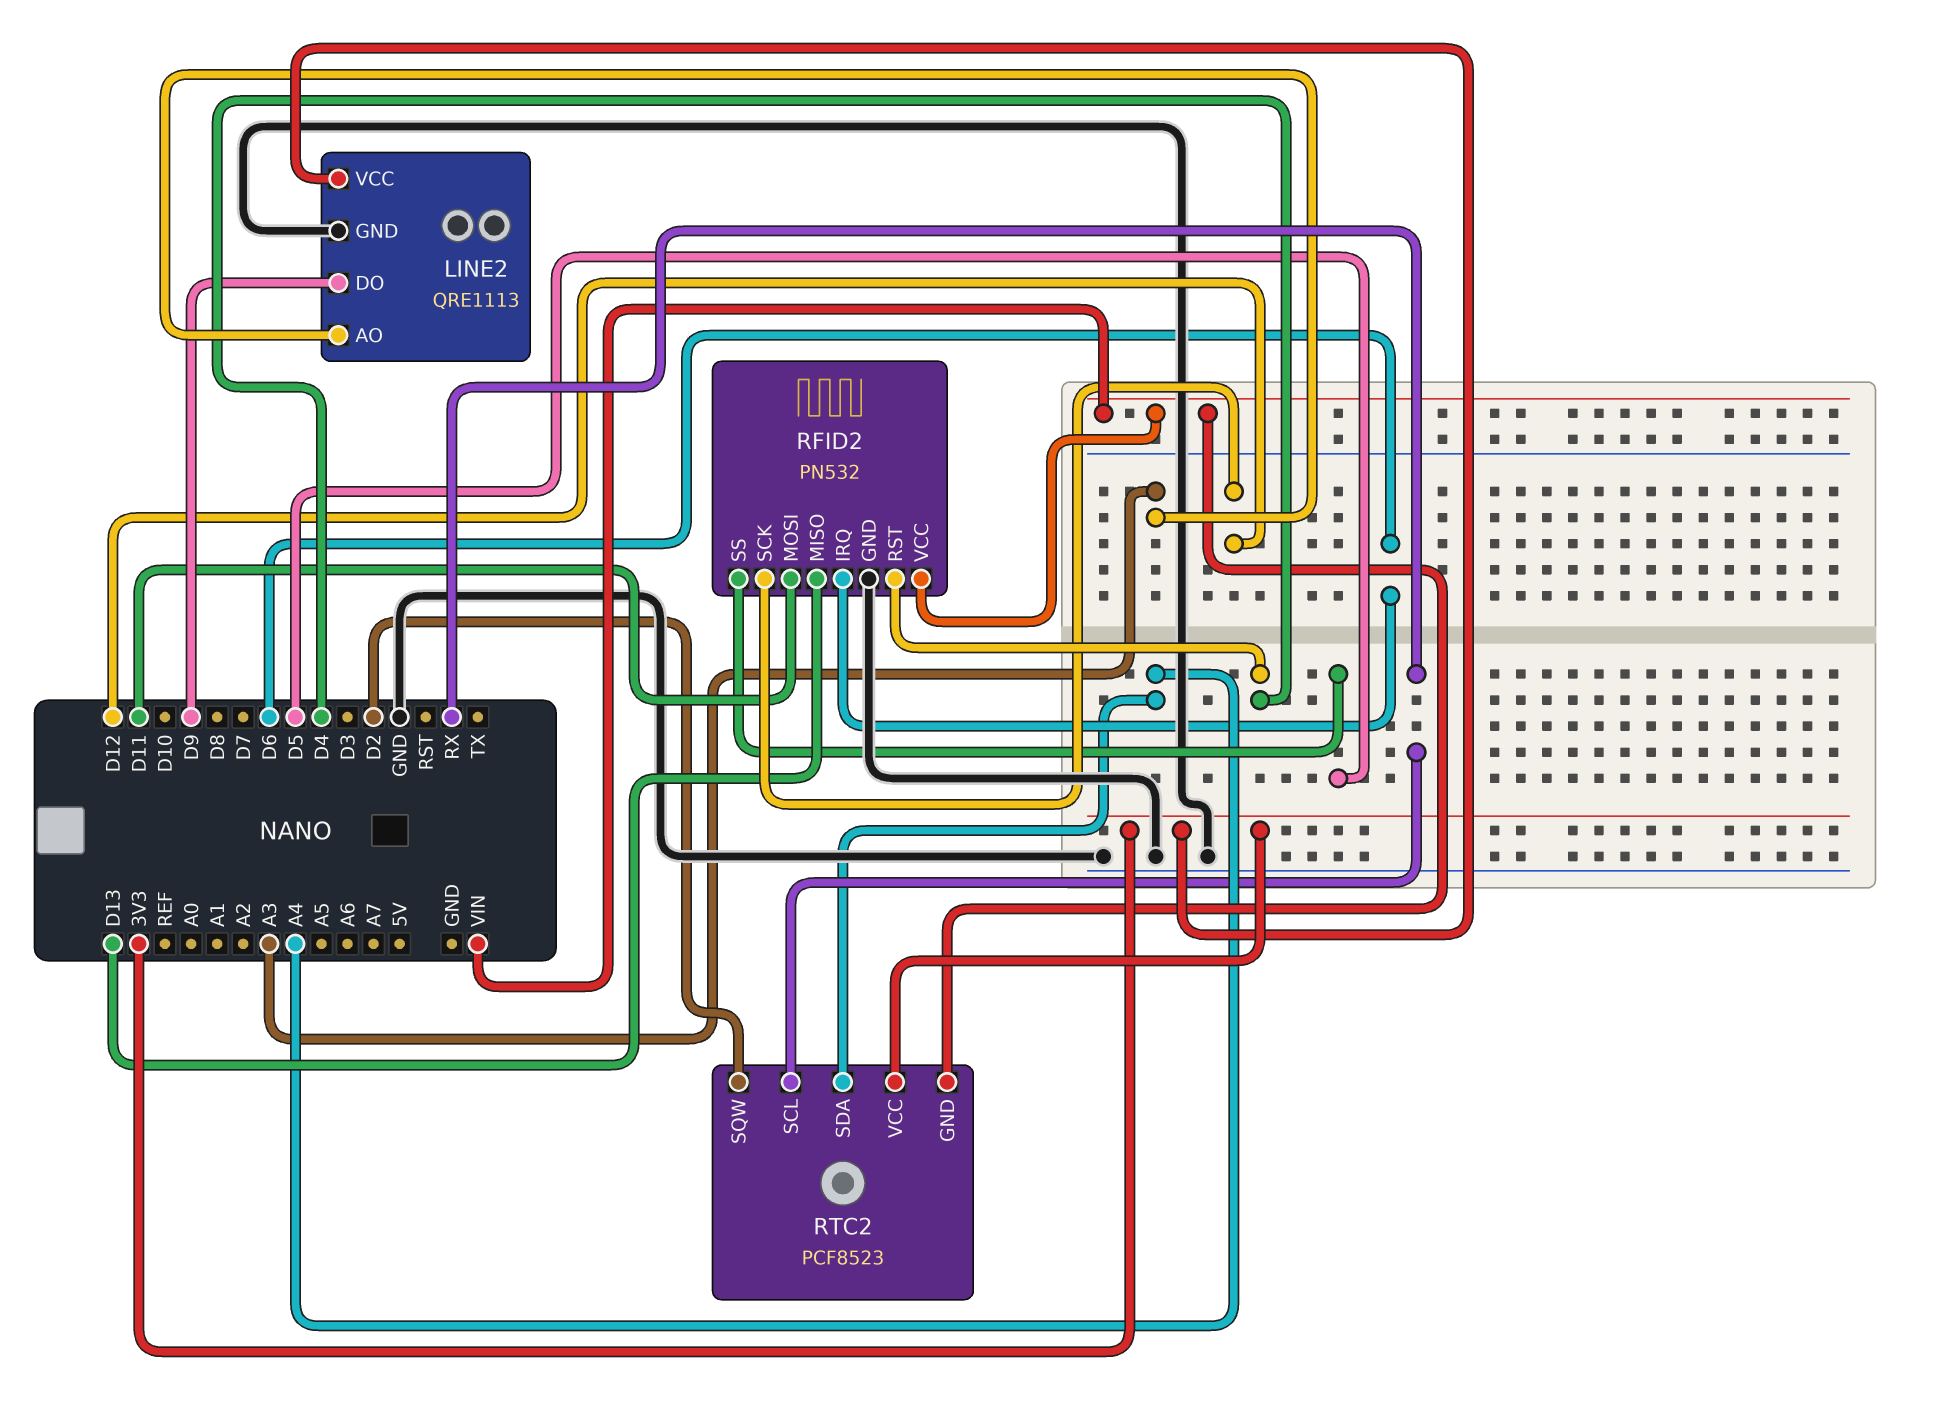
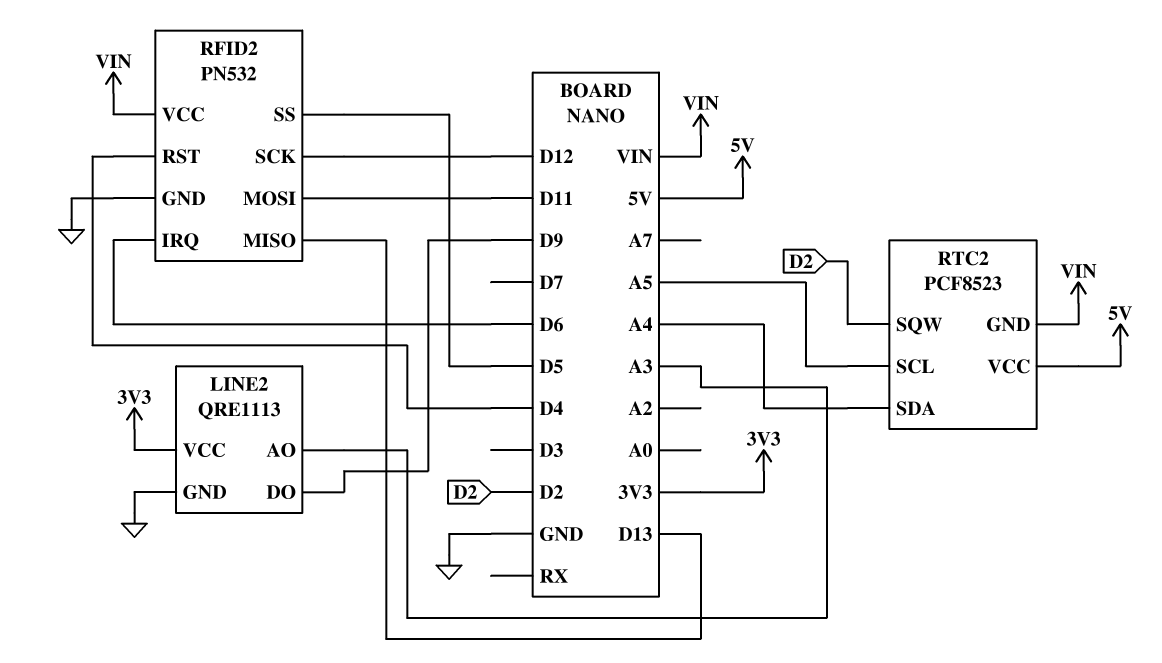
RTC2 pin SCL: RX -> A5
RTC2 pin VCC: 3V3 -> 5V

